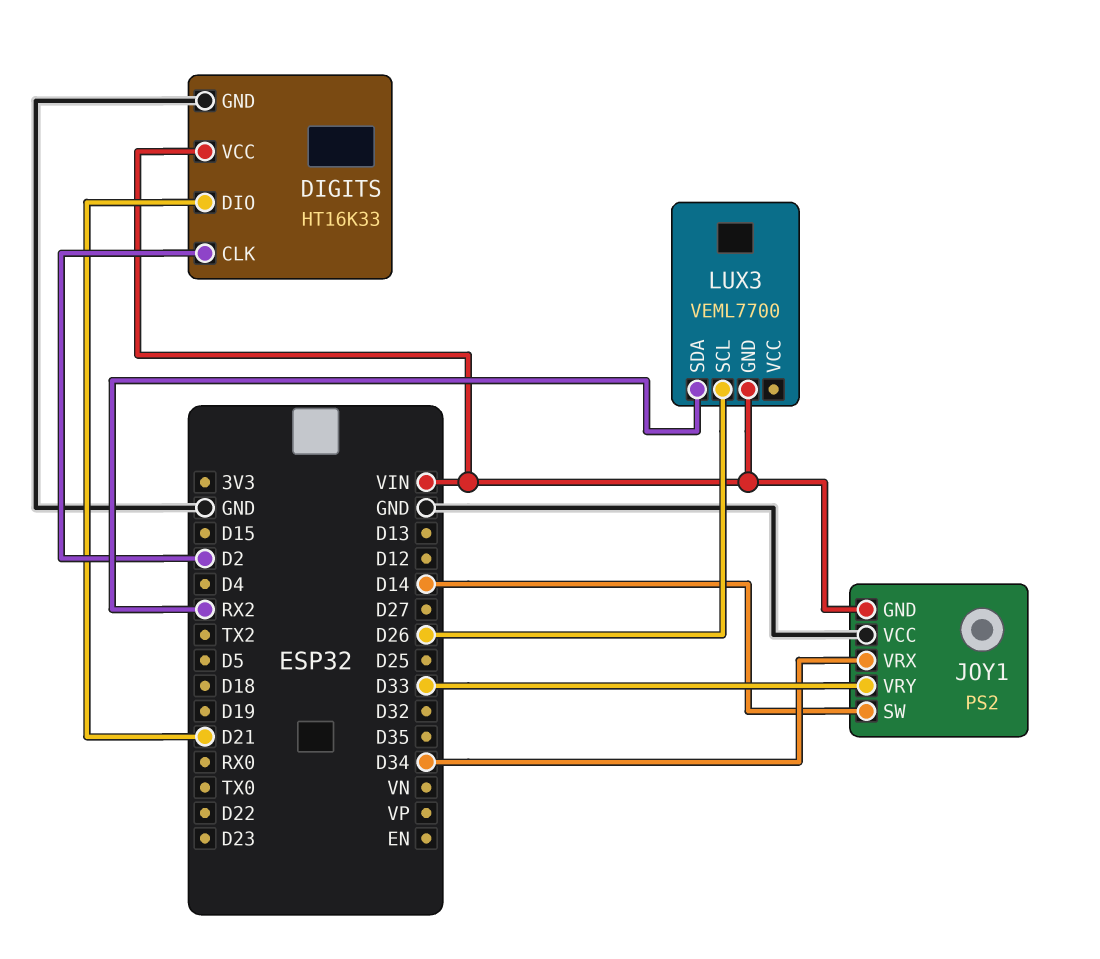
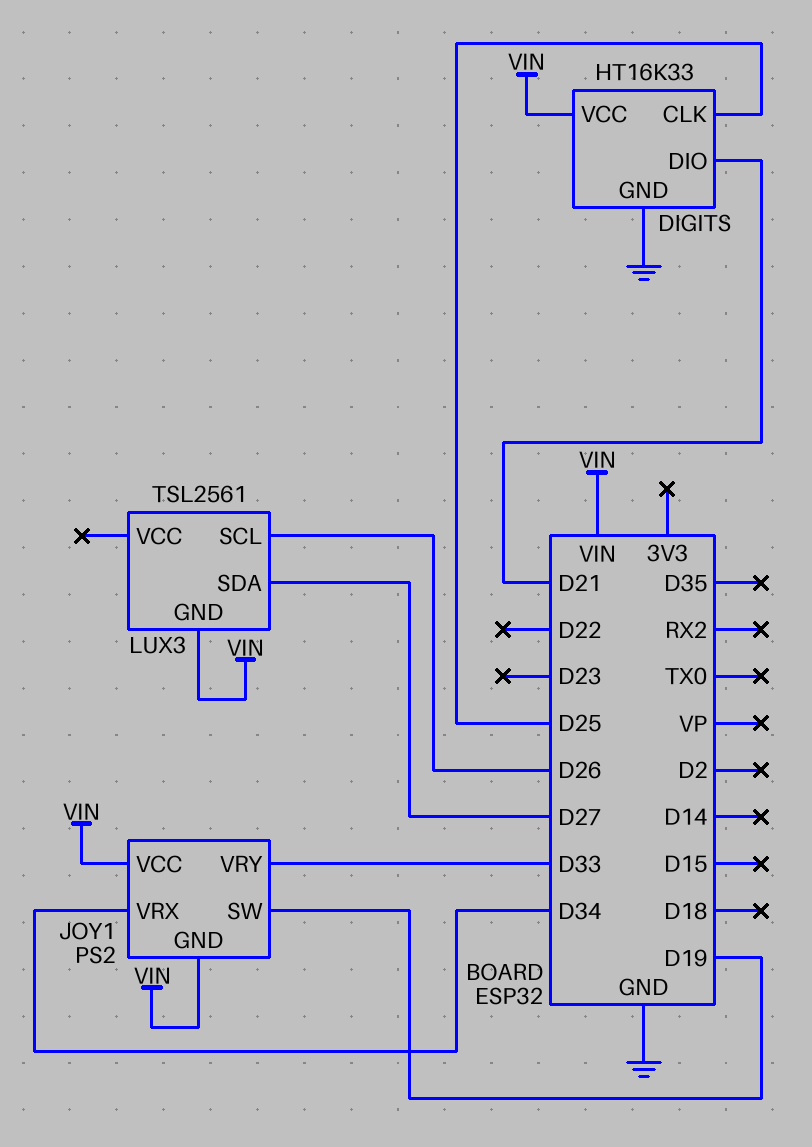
DIGITS pin CLK: D2 -> D25
JOY1 pin SW: D14 -> D19
JOY1 pin VCC: GND -> VIN
LUX3: VEML7700 -> TSL2561
LUX3 pin SDA: RX2 -> D27

